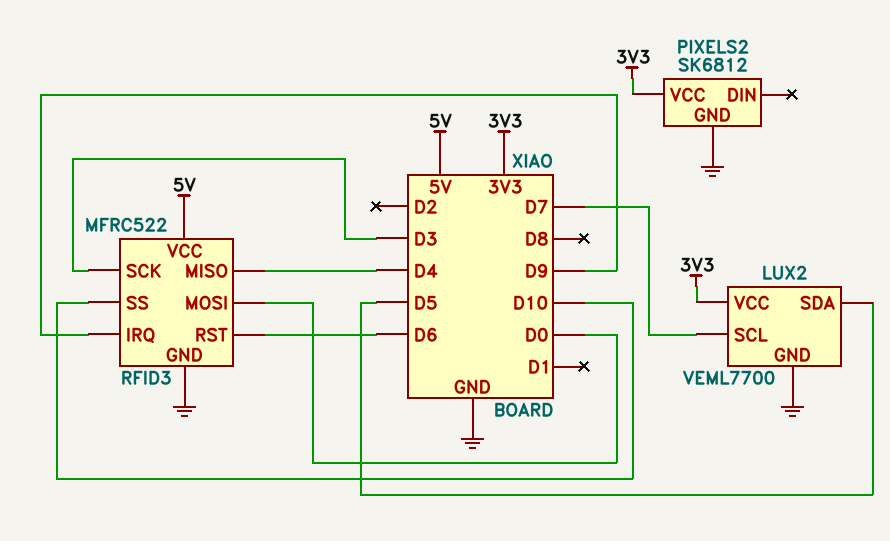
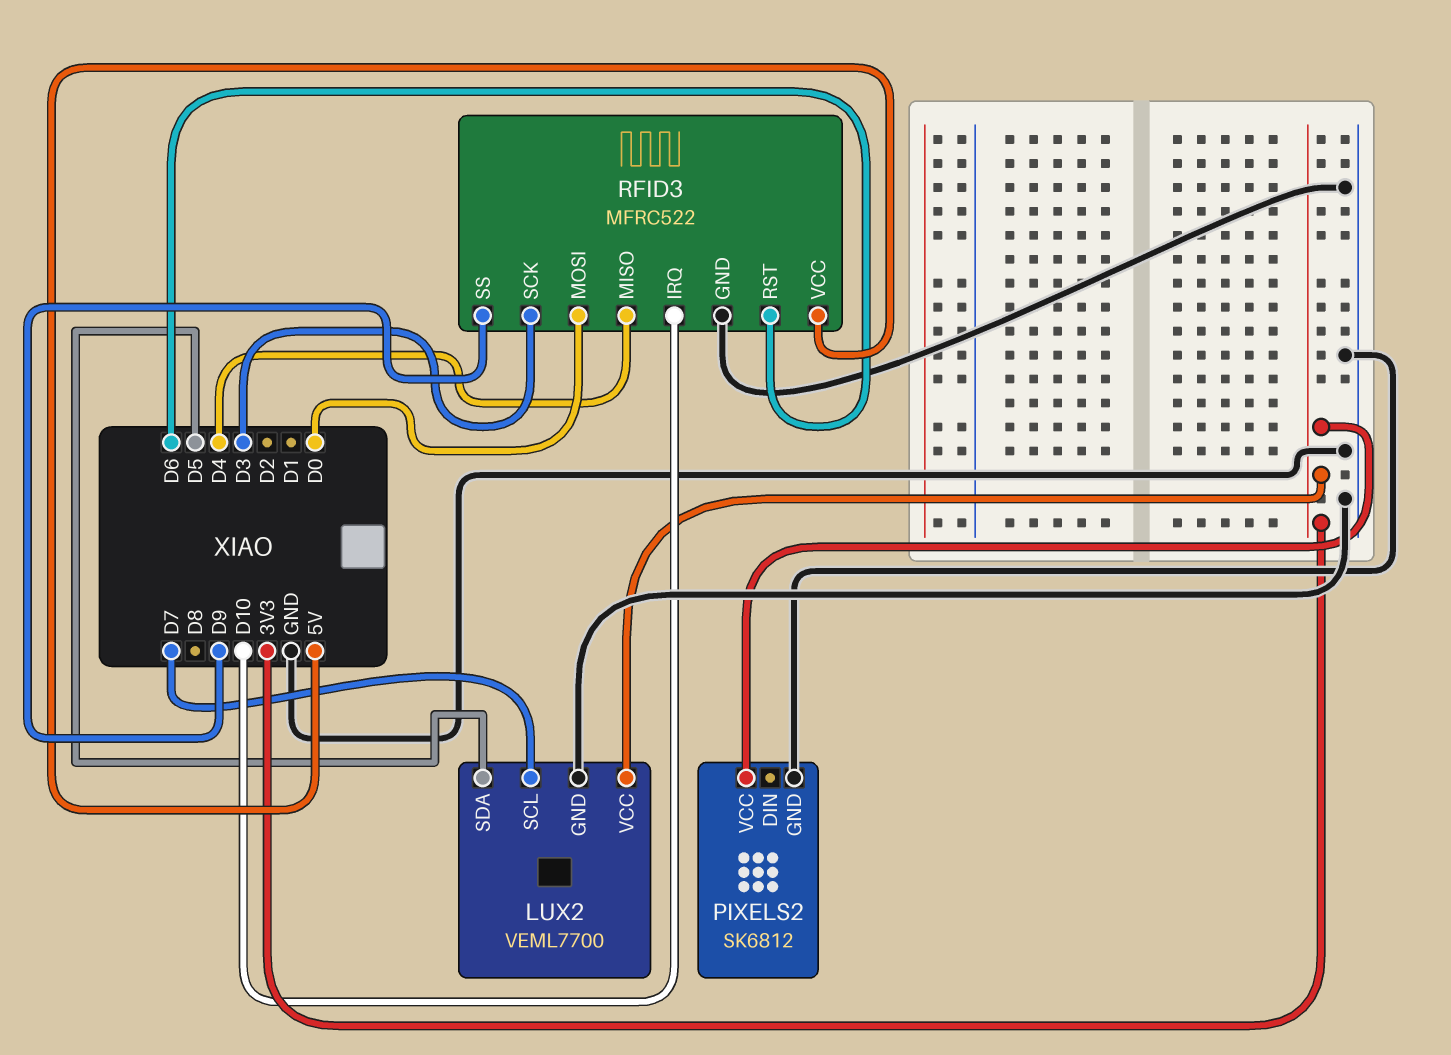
RFID3 pin IRQ: D9 -> D10
RFID3 pin SS: D10 -> D9

